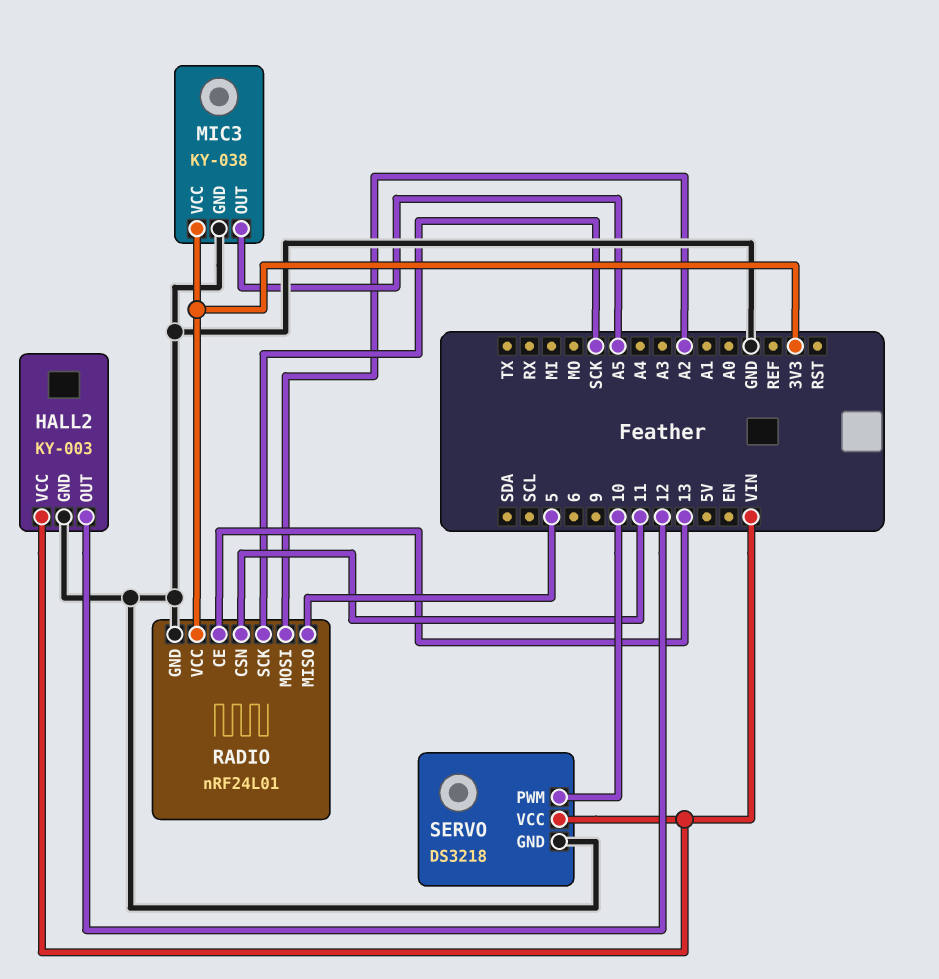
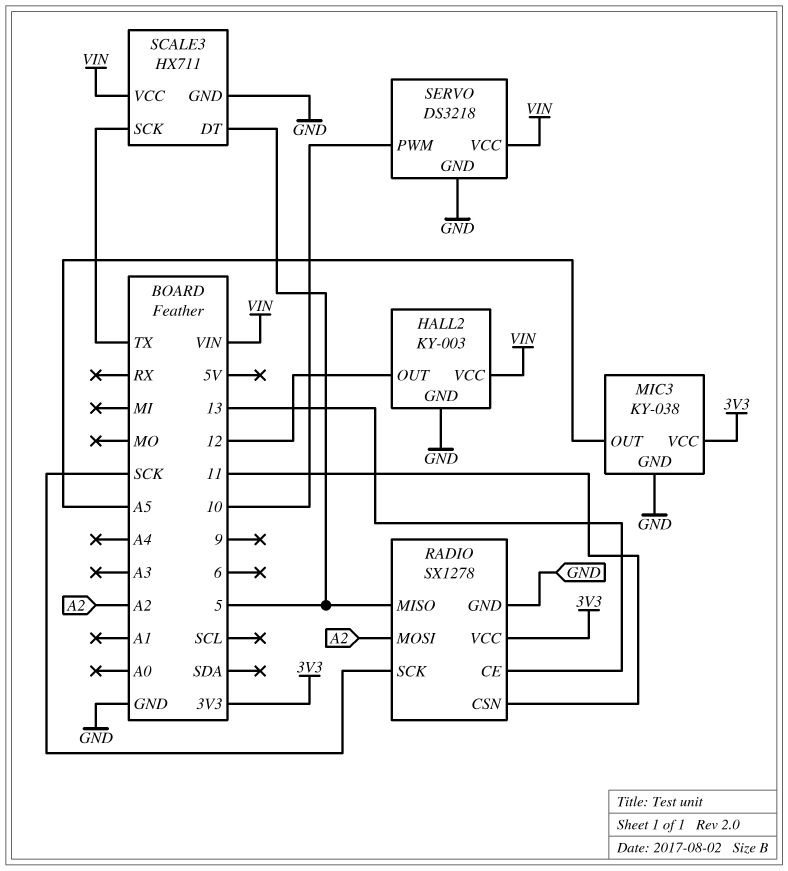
RADIO: nRF24L01 -> SX1278
SCALE3: none -> HX711
SCALE3 pin DT: none -> 5
SCALE3 pin GND: none -> GND
SCALE3 pin SCK: none -> TX
SCALE3 pin VCC: none -> VIN

